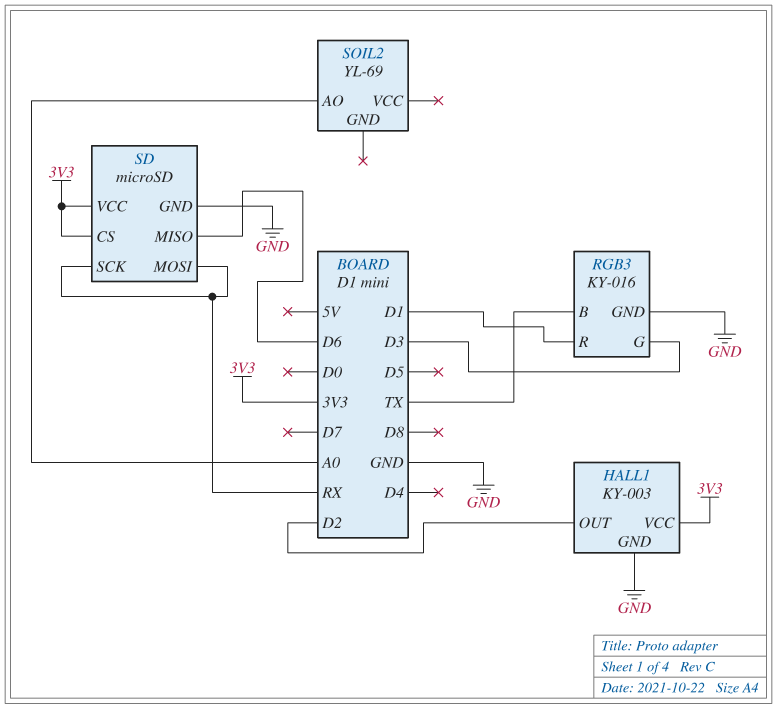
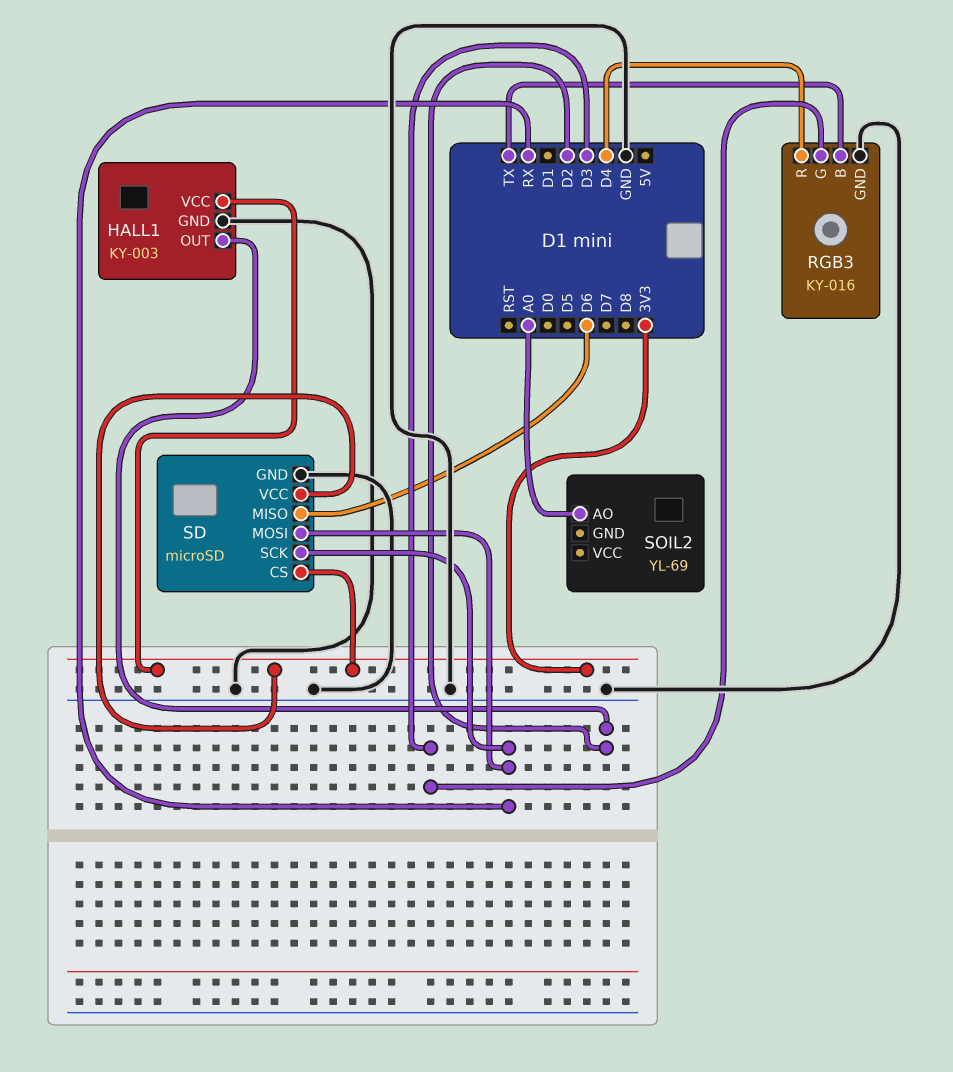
RGB3 pin R: D1 -> D4

